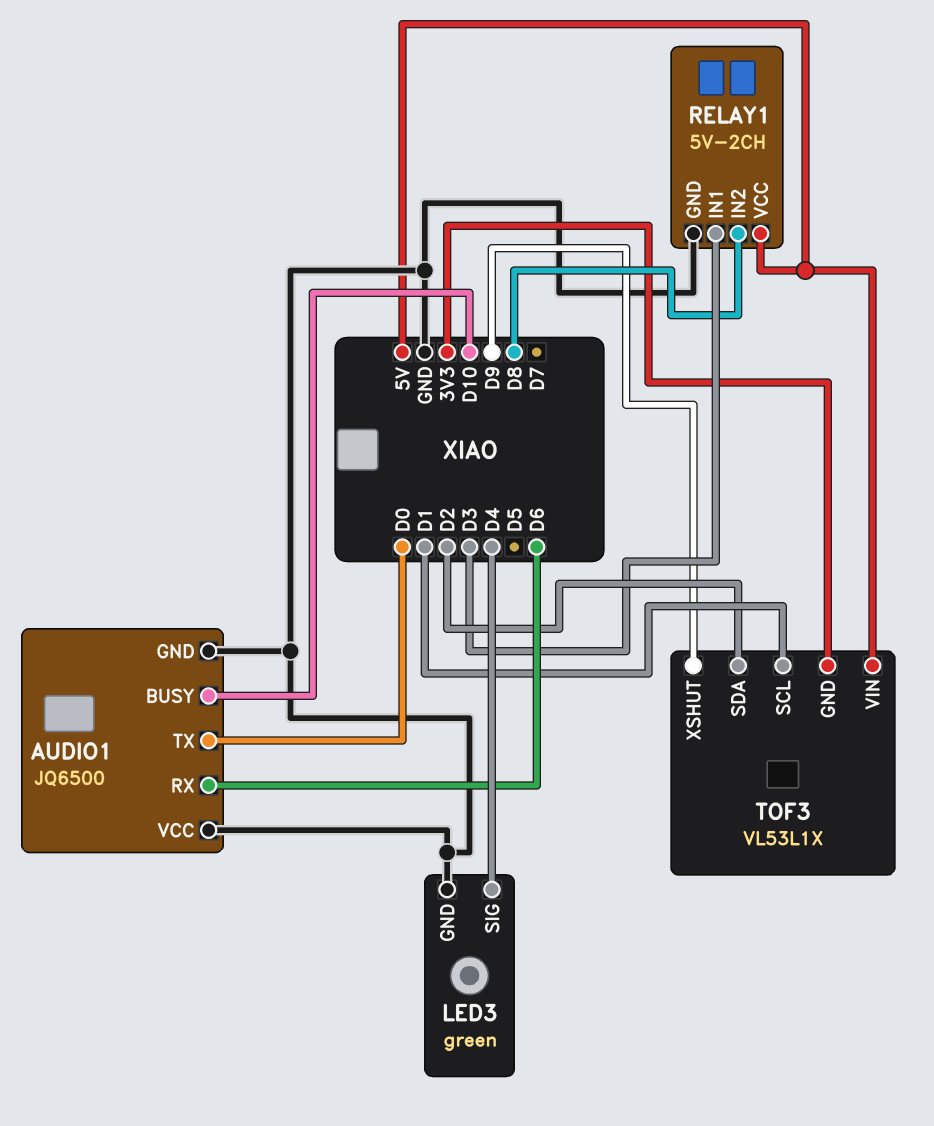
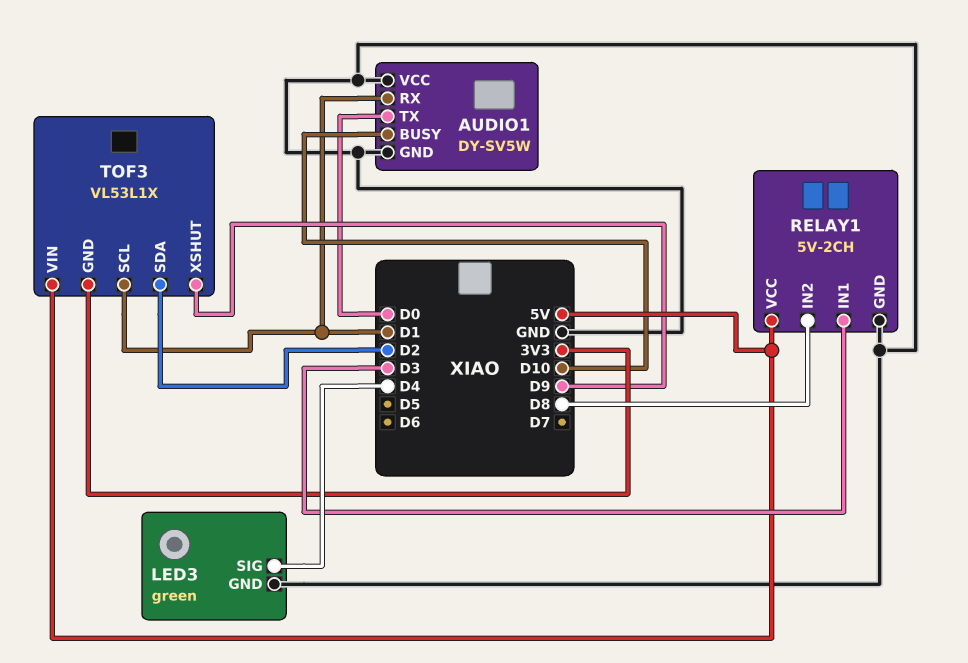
AUDIO1: JQ6500 -> DY-SV5W
AUDIO1 pin RX: D6 -> D1

